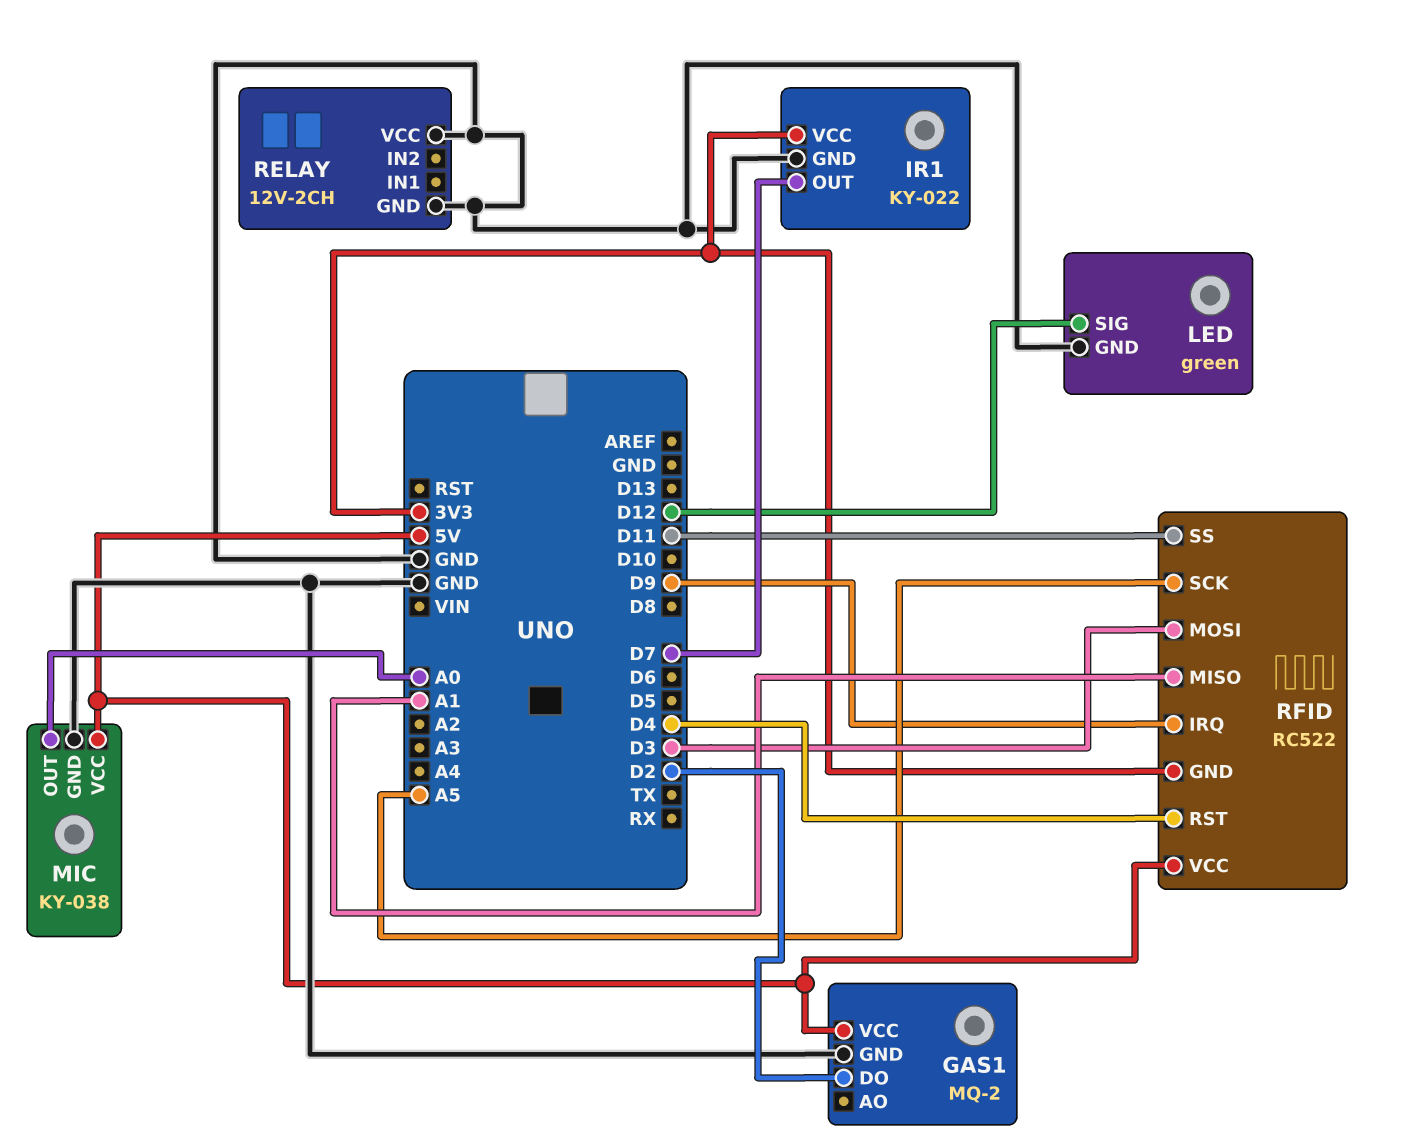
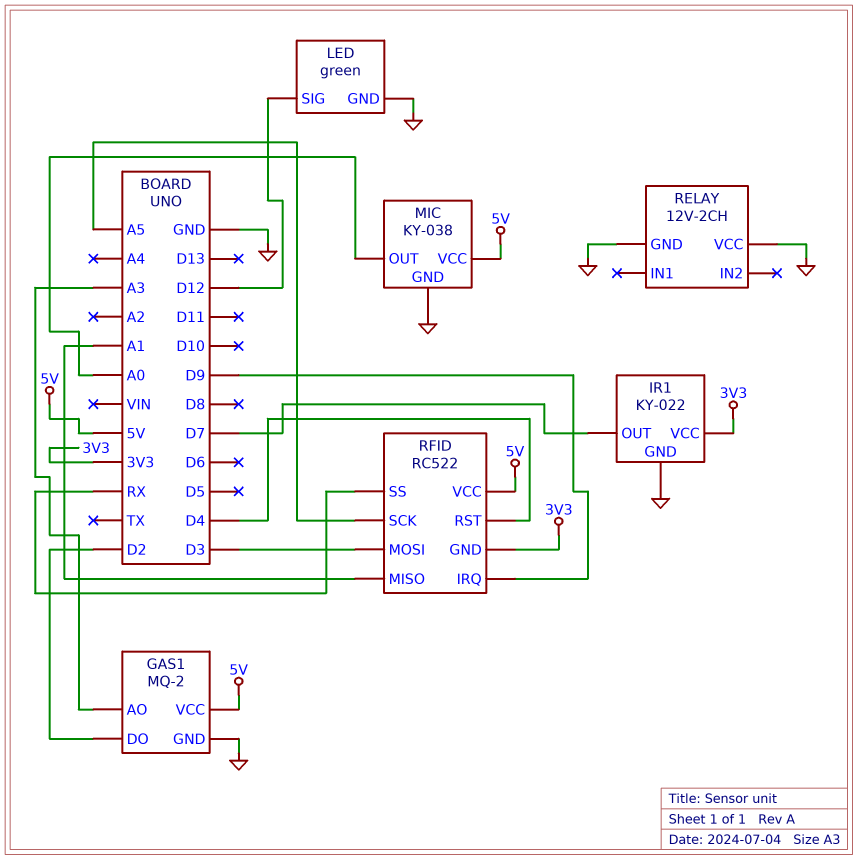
GAS1 pin AO: none -> A3
RFID pin SS: D11 -> RX

